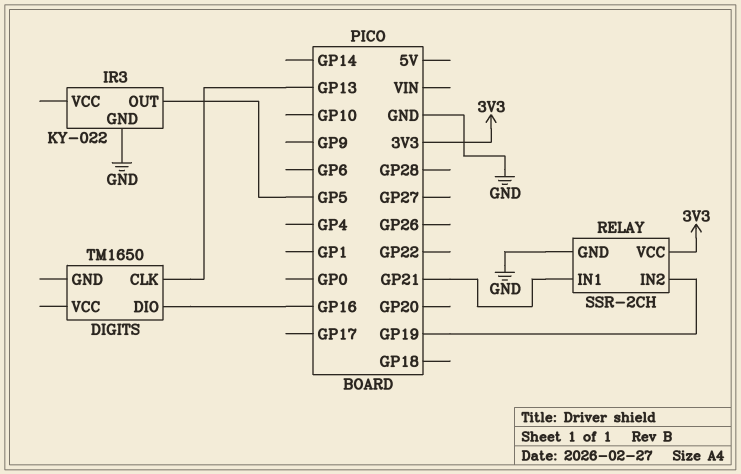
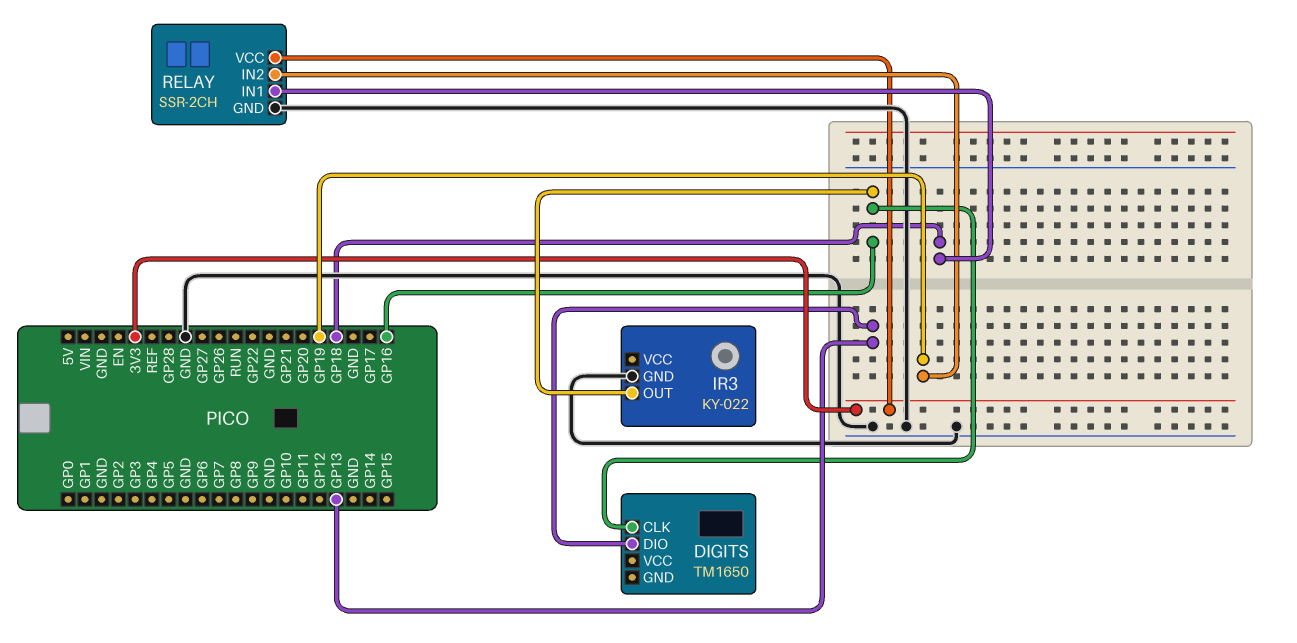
DIGITS pin CLK: GP13 -> GP16
DIGITS pin DIO: GP16 -> GP13
IR3 pin OUT: GP5 -> GP16
RELAY pin IN1: GP21 -> GP18

